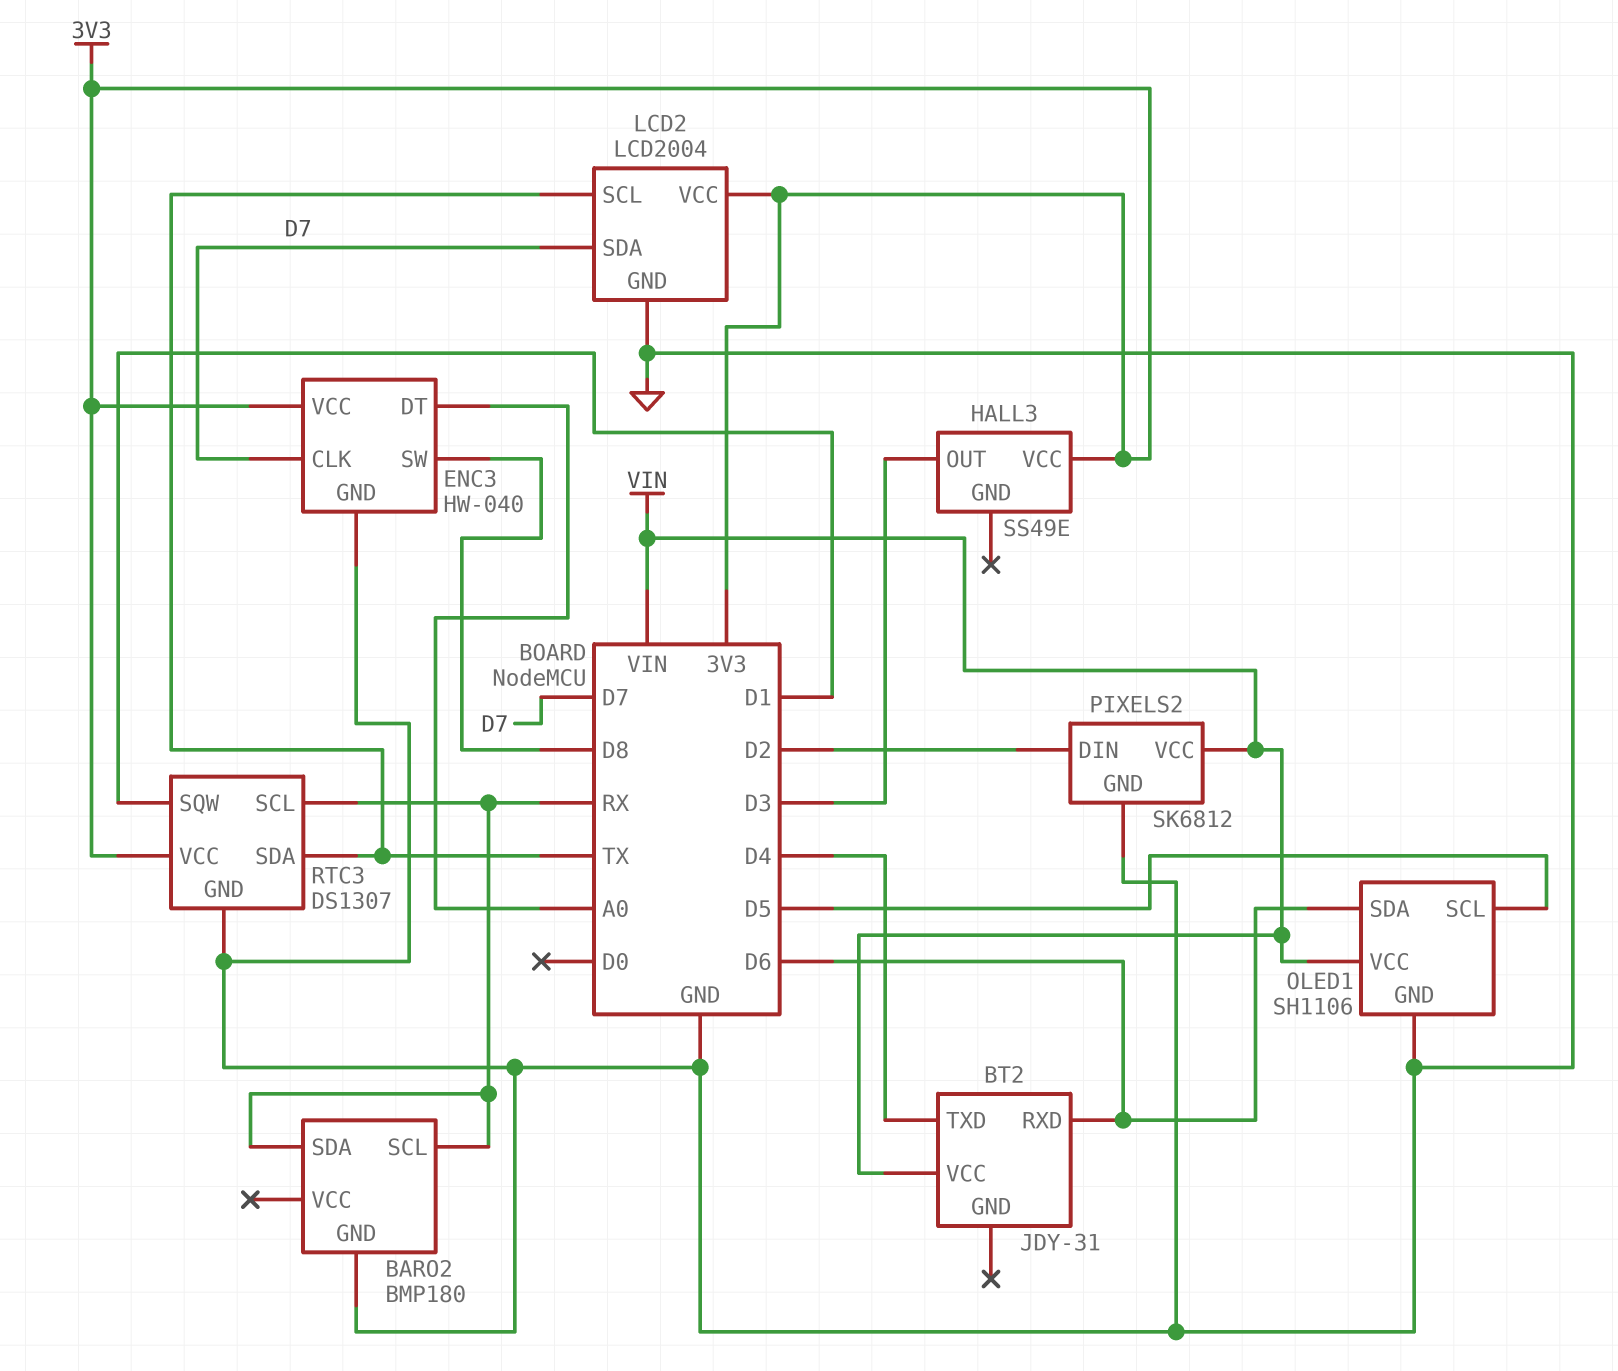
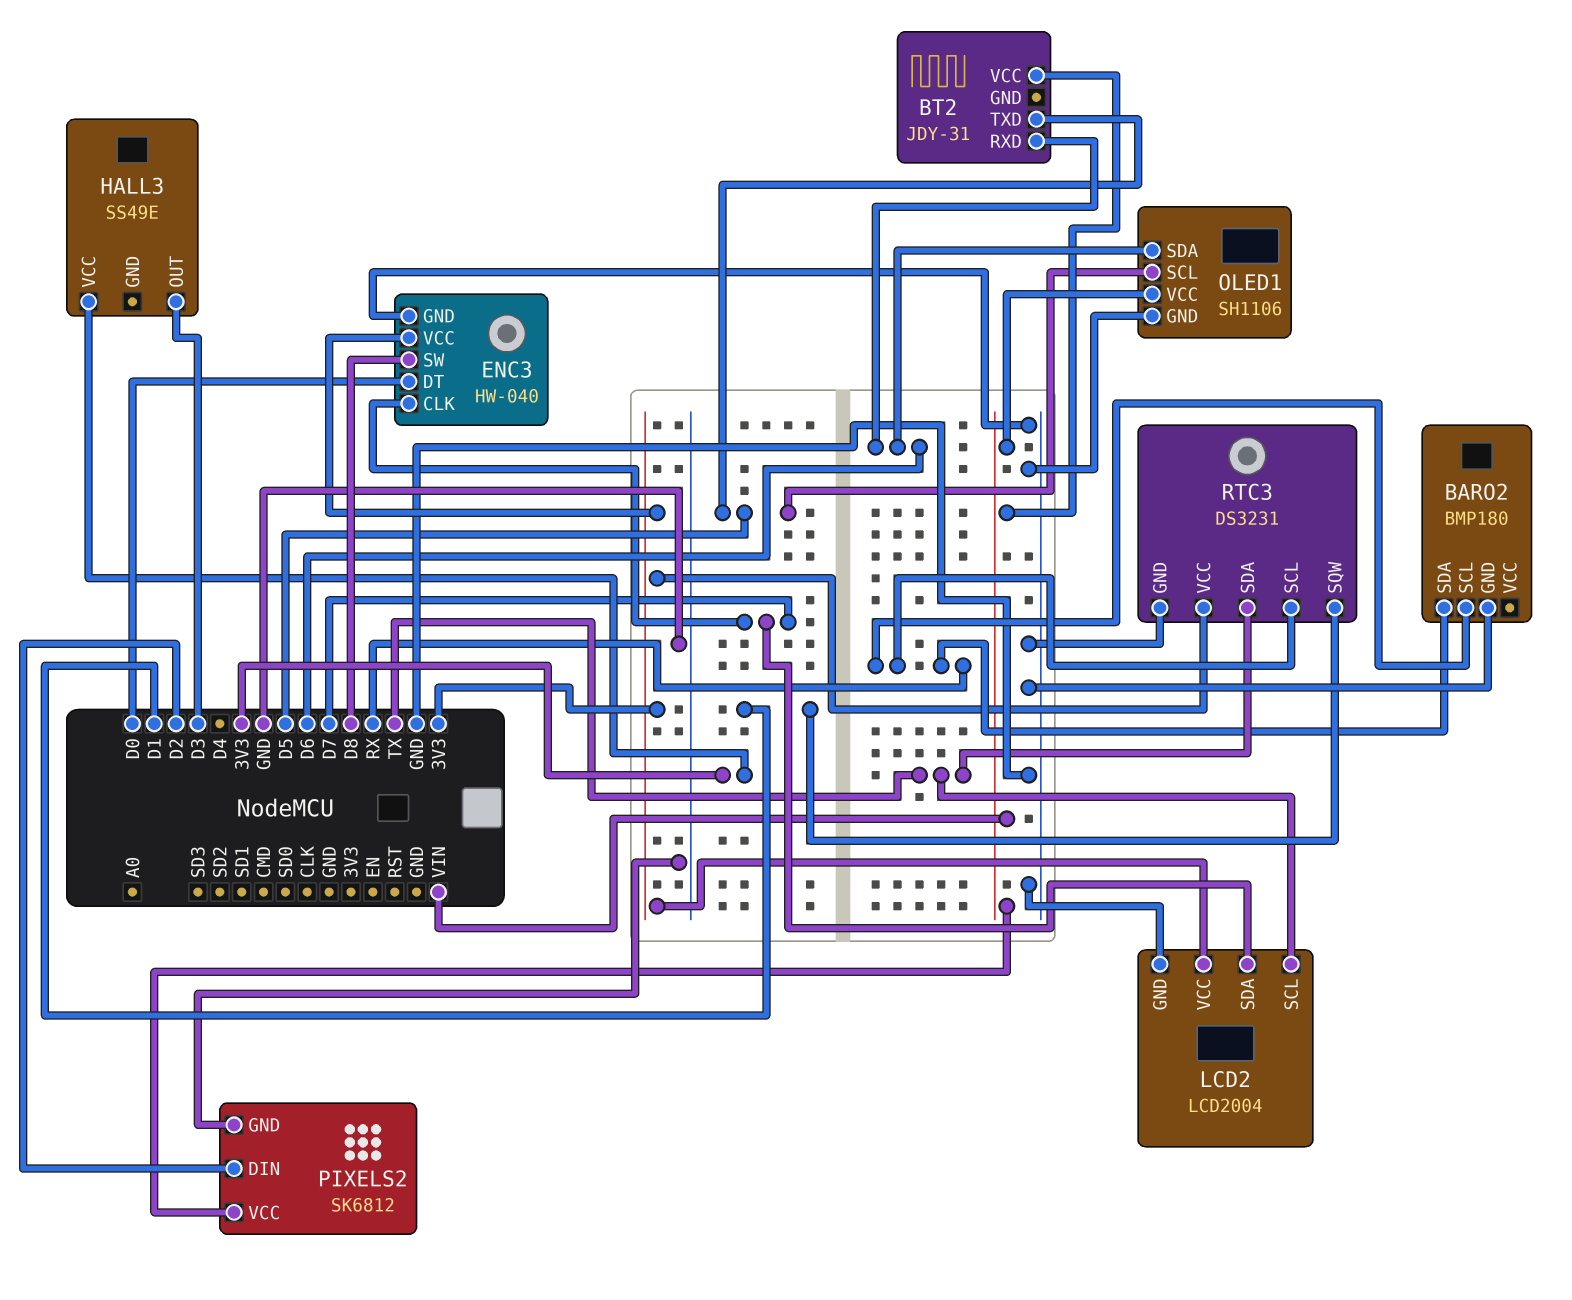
BT2 pin TXD: D4 -> D5
ENC3 pin DT: A0 -> D0
RTC3: DS1307 -> DS3231

